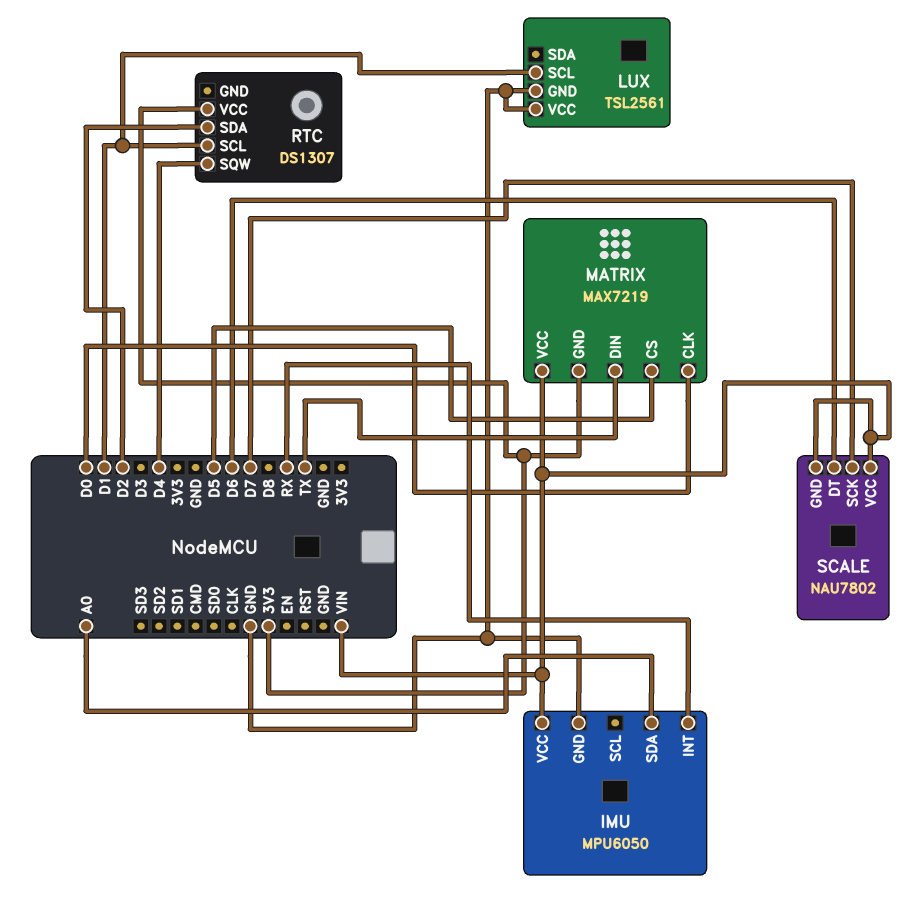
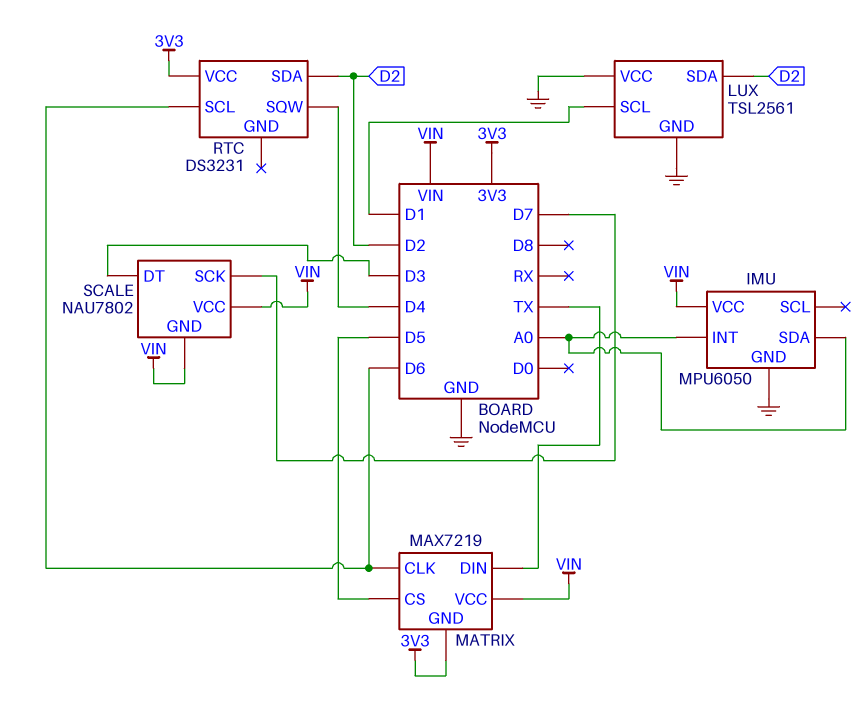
IMU pin INT: RX -> A0
LUX pin SDA: none -> D2
MATRIX pin CLK: D0 -> D6
RTC: DS1307 -> DS3231
RTC pin SCL: D1 -> D6
SCALE pin DT: D6 -> D3

